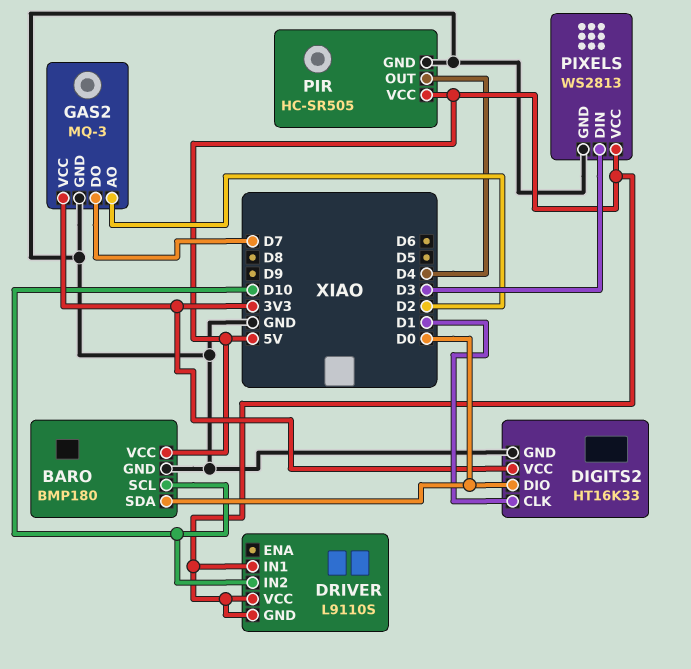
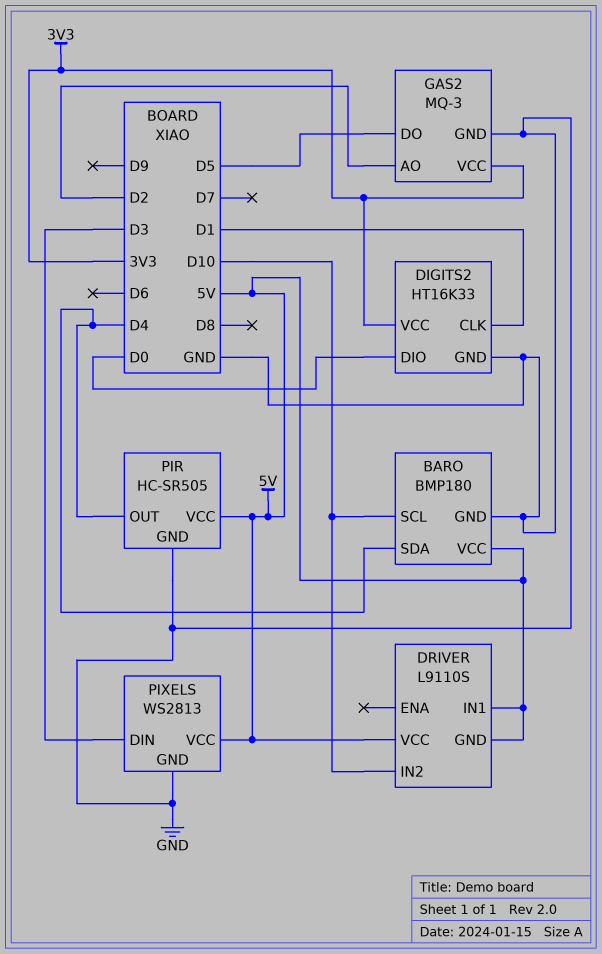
BARO pin SDA: D0 -> D4
GAS2 pin DO: D7 -> D5

